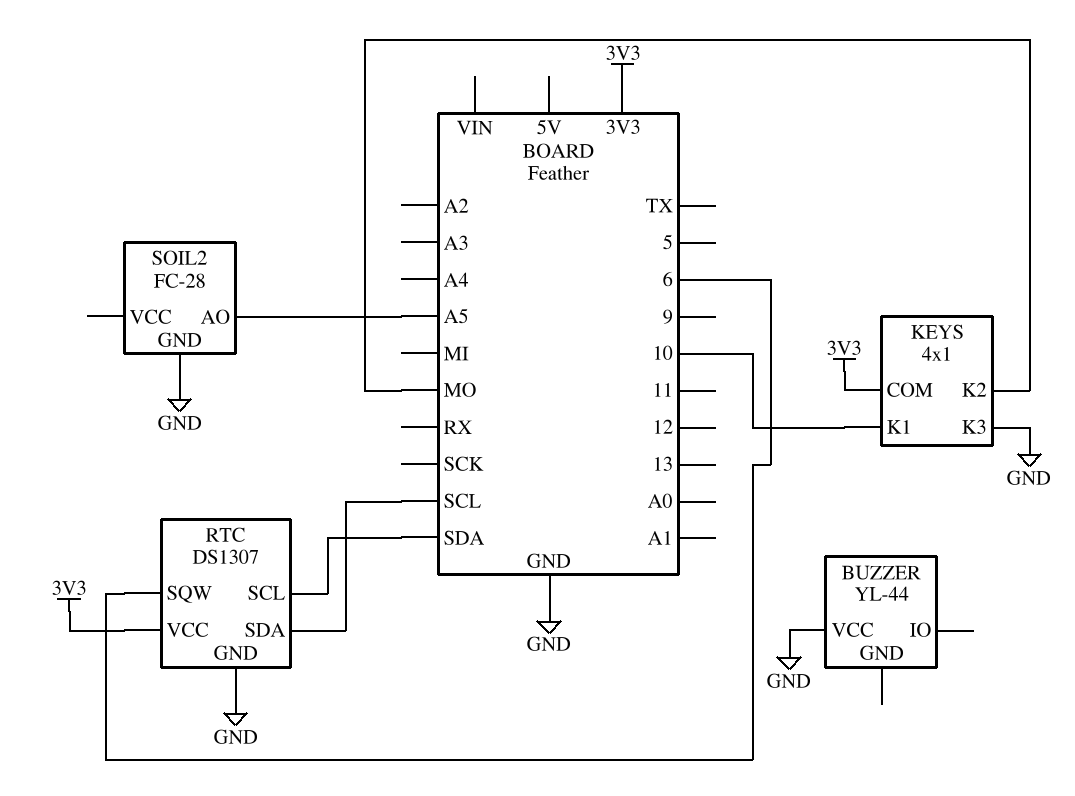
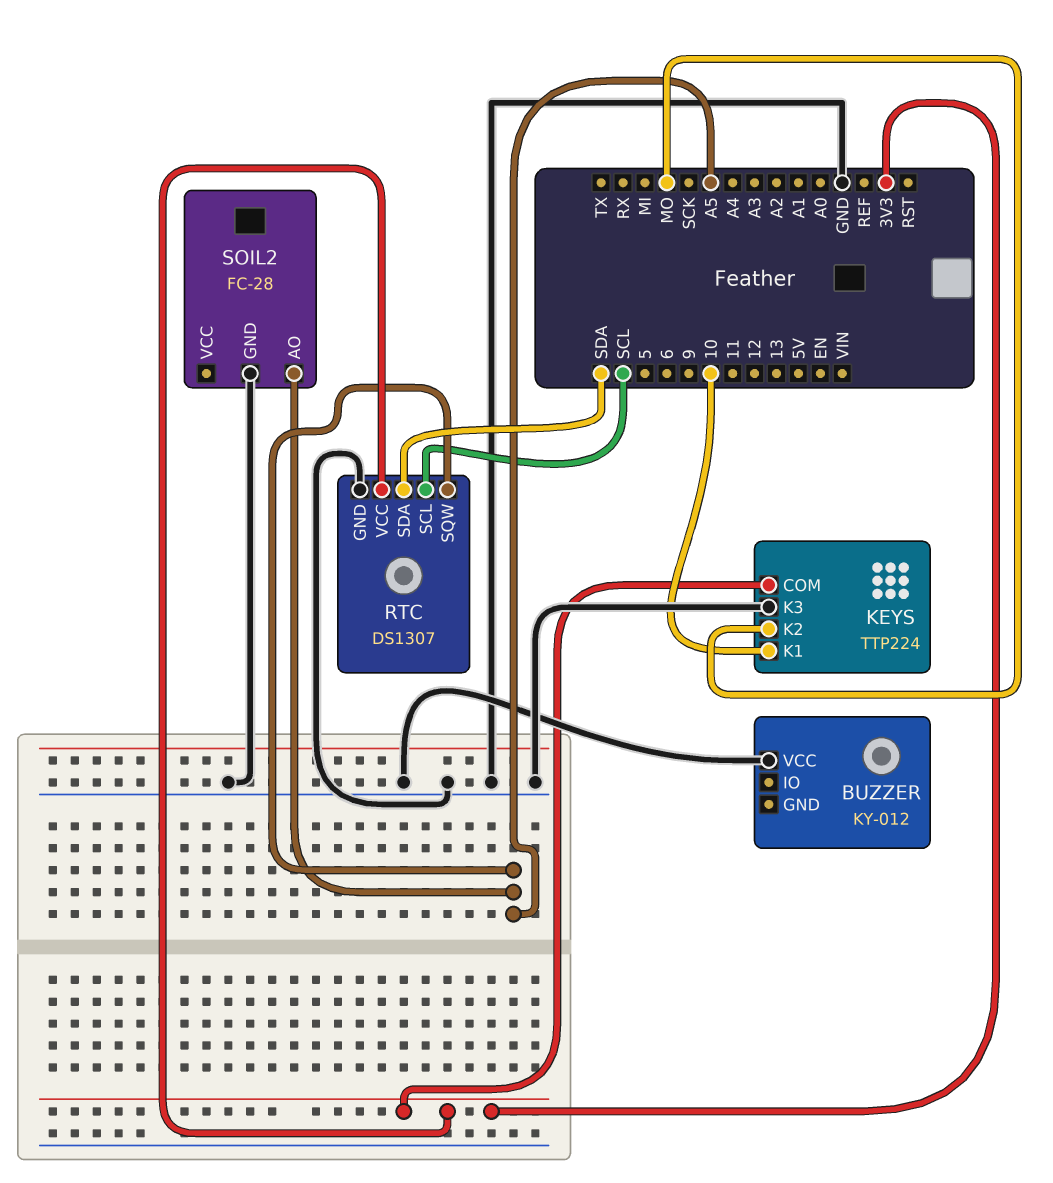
BUZZER: YL-44 -> KY-012
KEYS: 4x1 -> TTP224
RTC pin SCL: SDA -> SCL
RTC pin SDA: SCL -> SDA
RTC pin SQW: 6 -> A5

